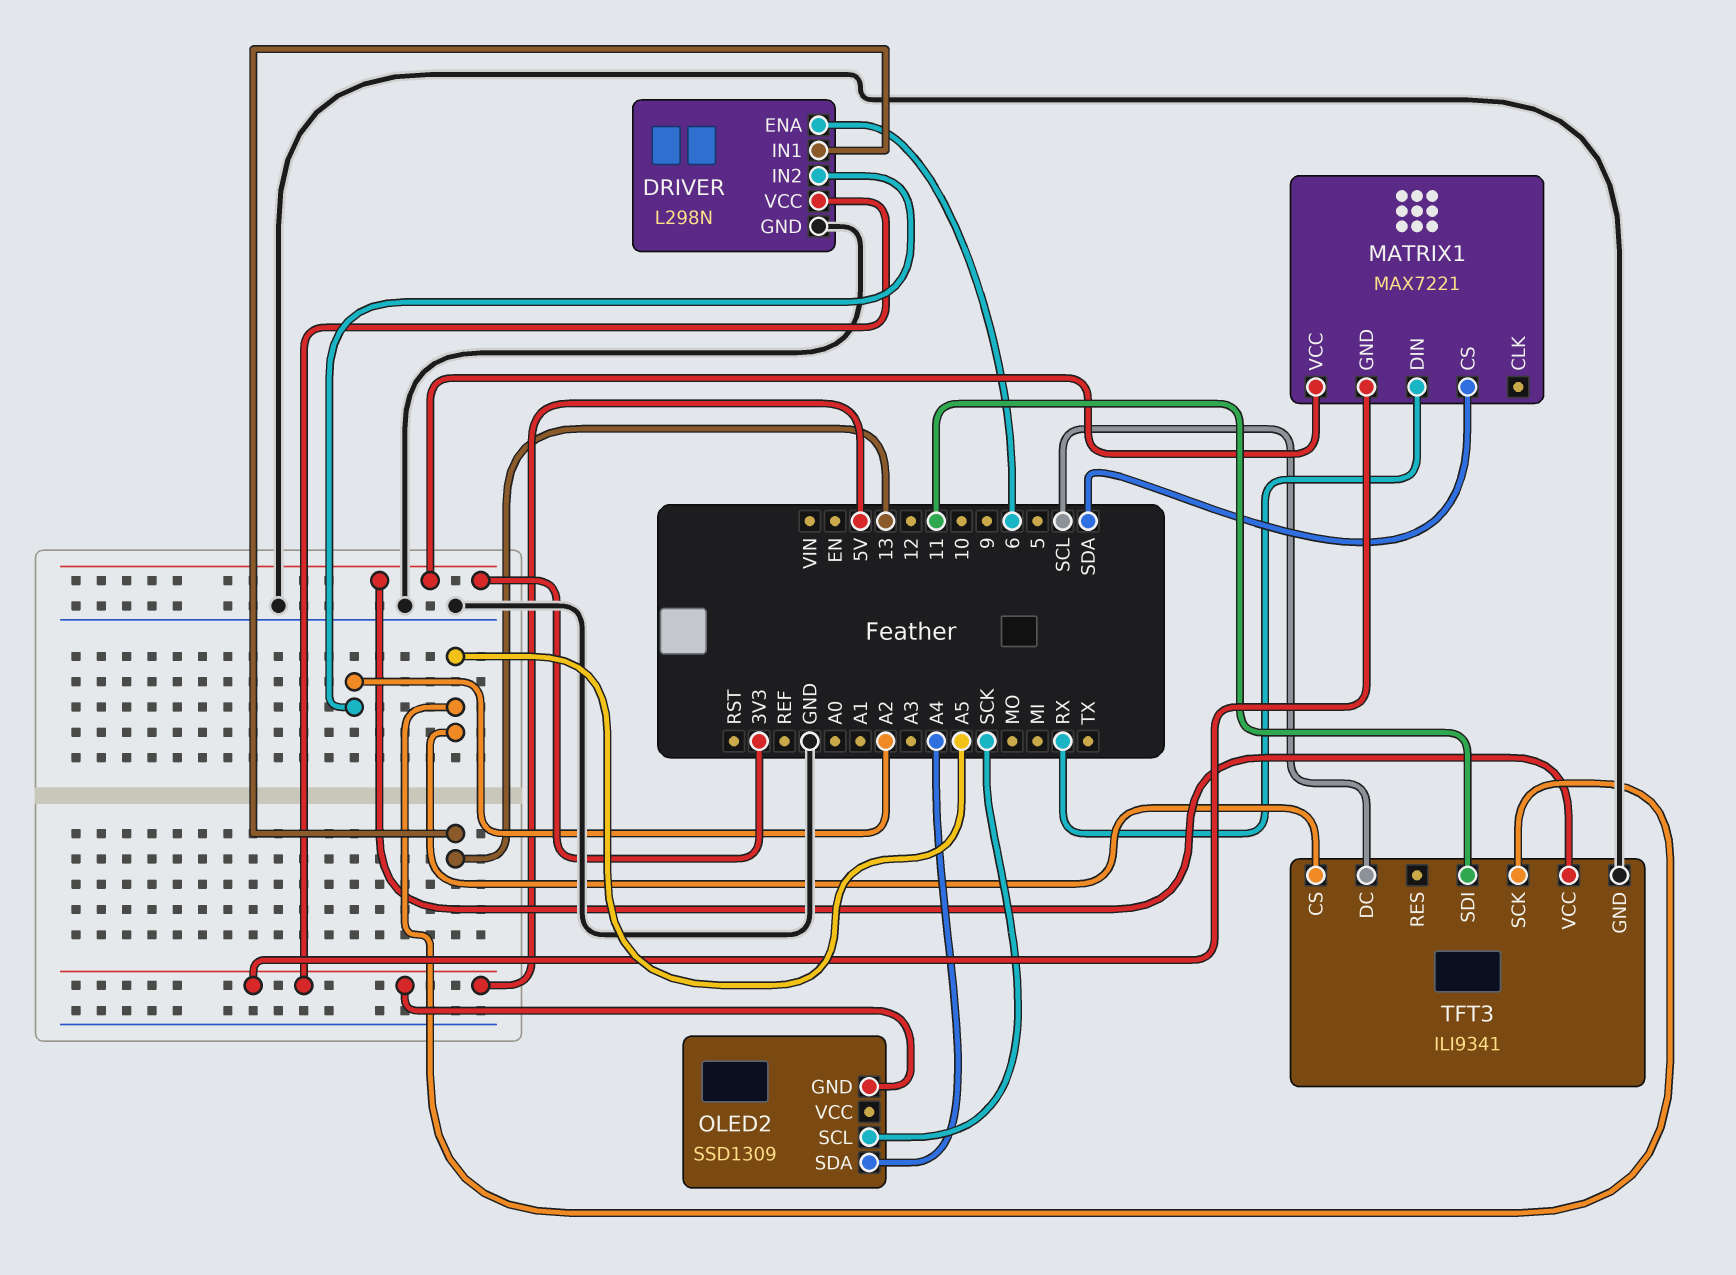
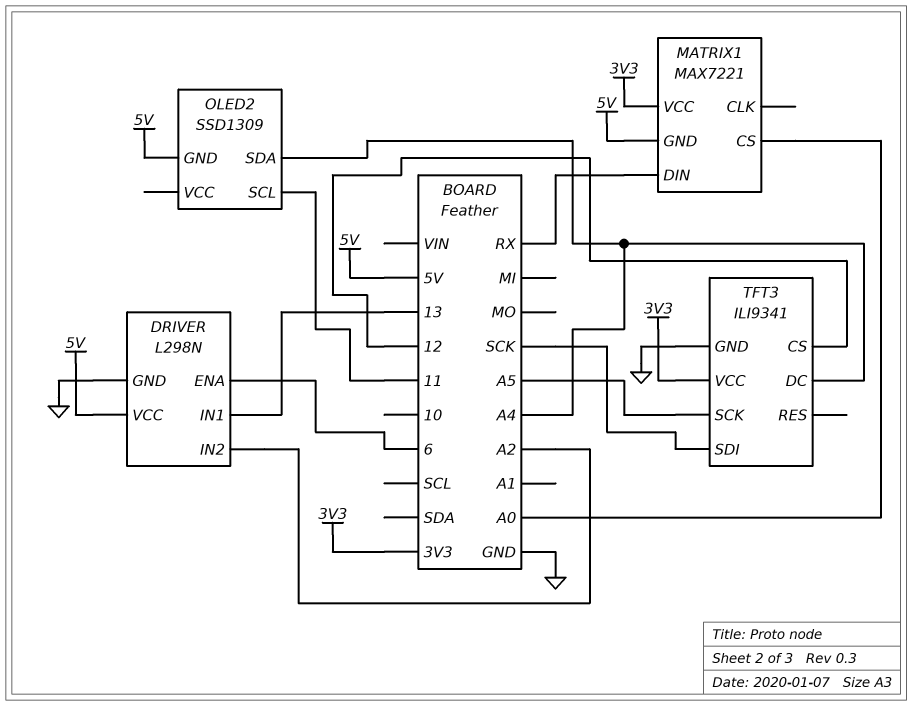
MATRIX1 pin CS: SDA -> A0
OLED2 pin SCL: SCK -> 11
TFT3 pin CS: A5 -> 12
TFT3 pin DC: SCL -> A4
TFT3 pin SDI: 11 -> SCK

